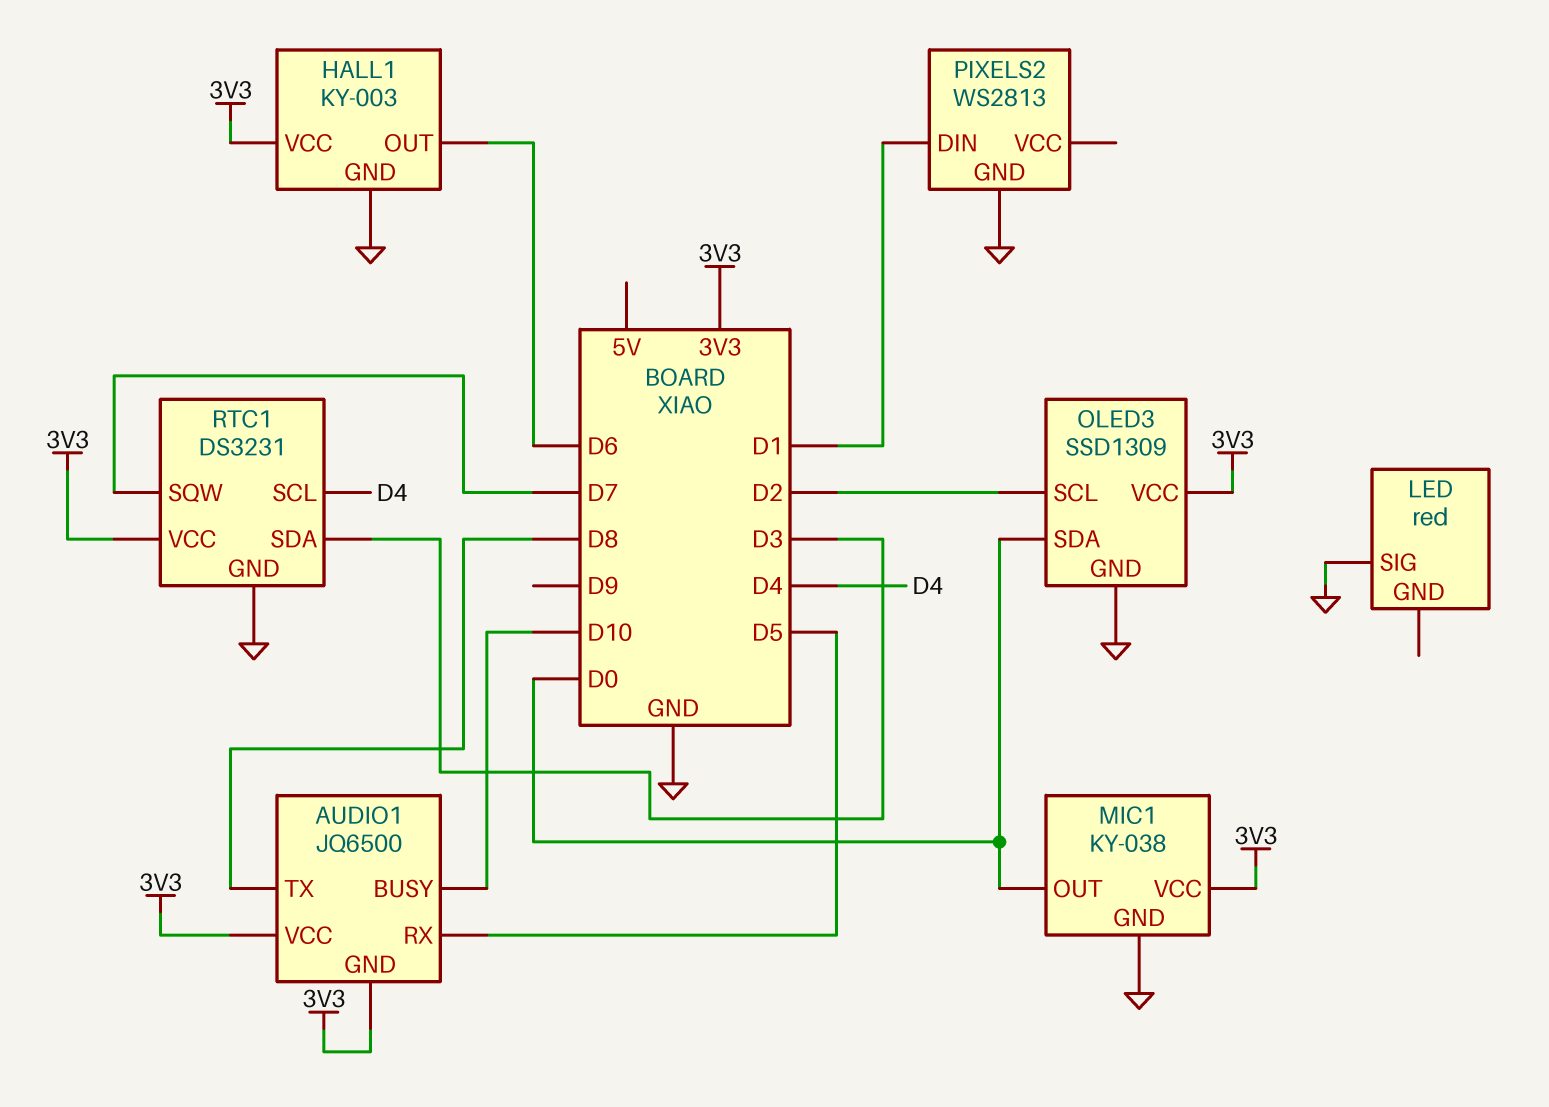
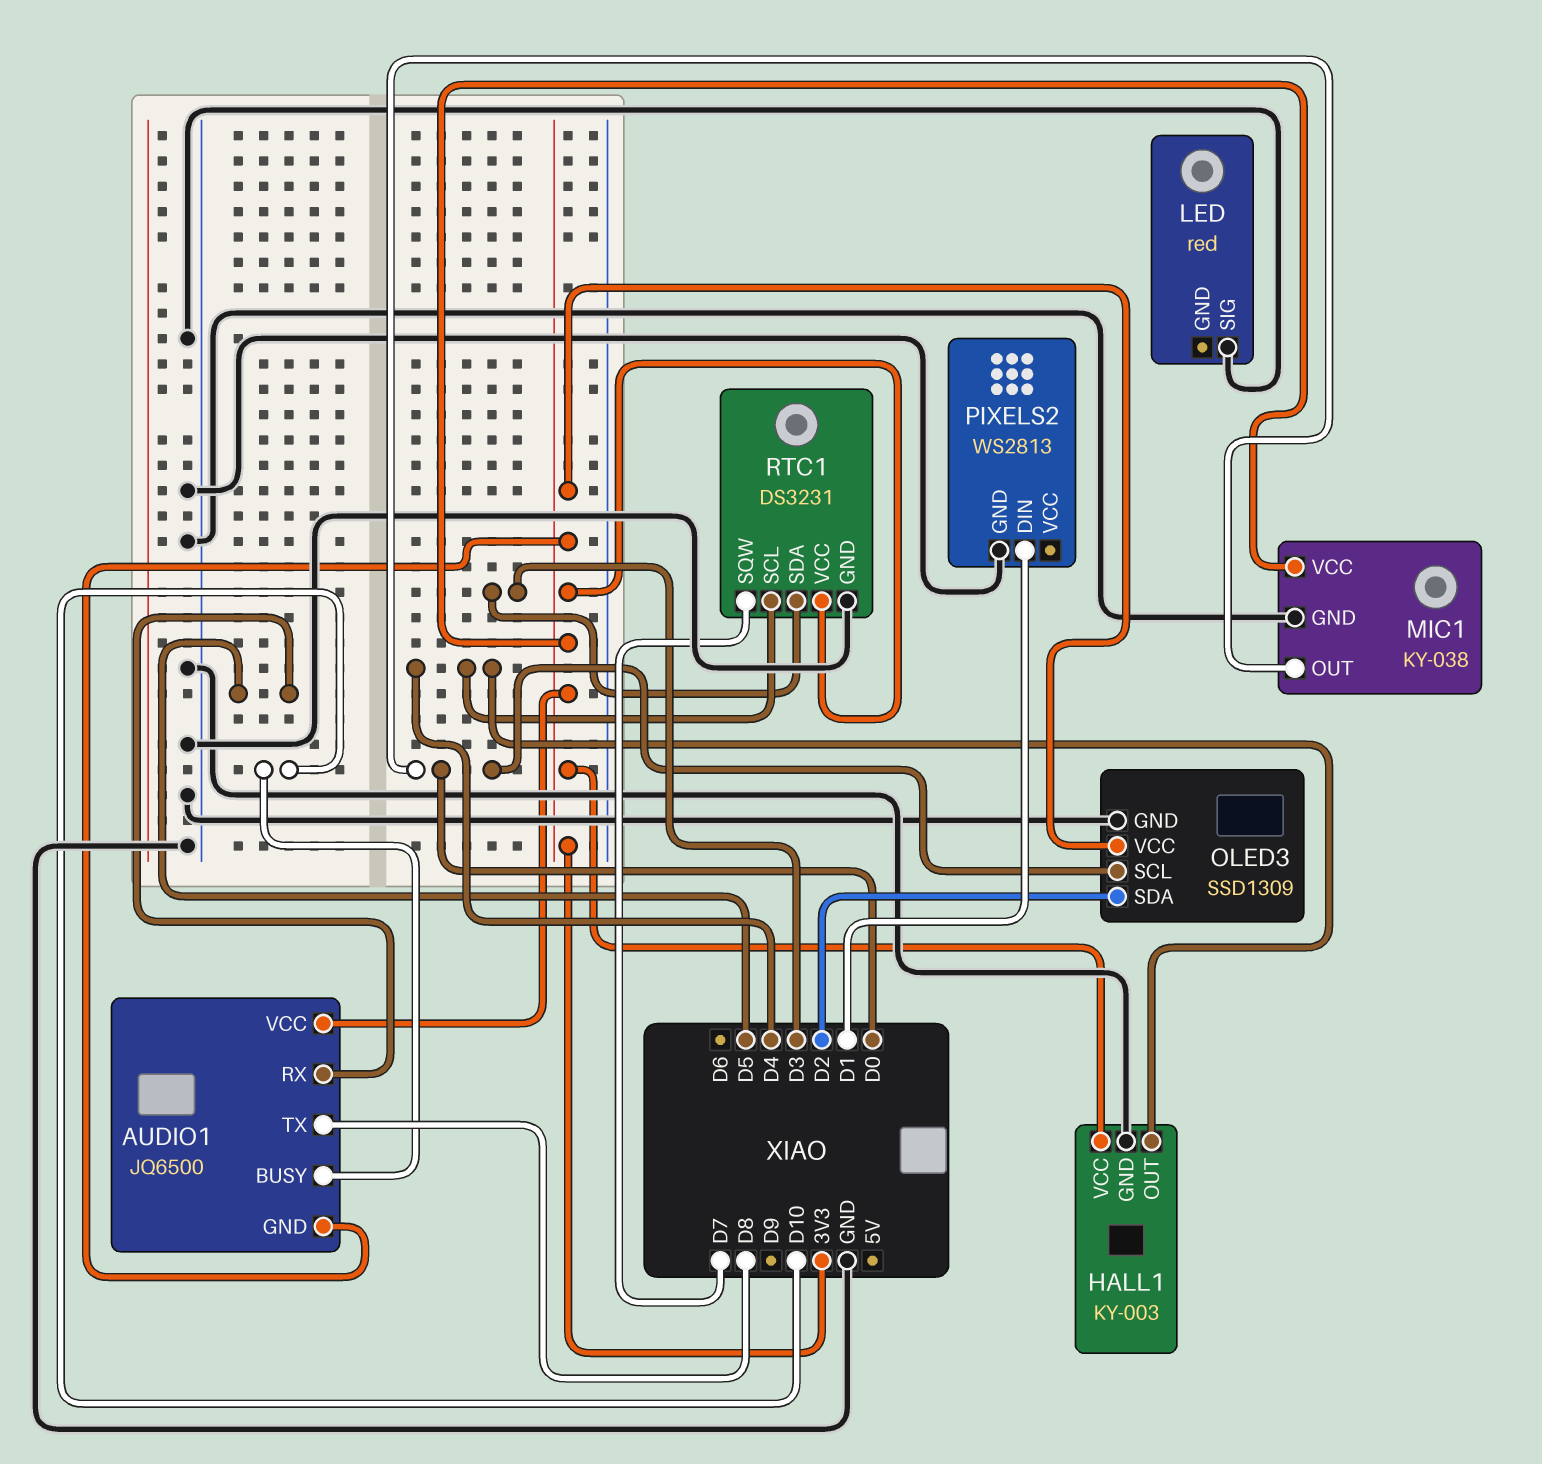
HALL1 pin OUT: D6 -> D4
OLED3 pin SCL: D2 -> D0
OLED3 pin SDA: D0 -> D2

